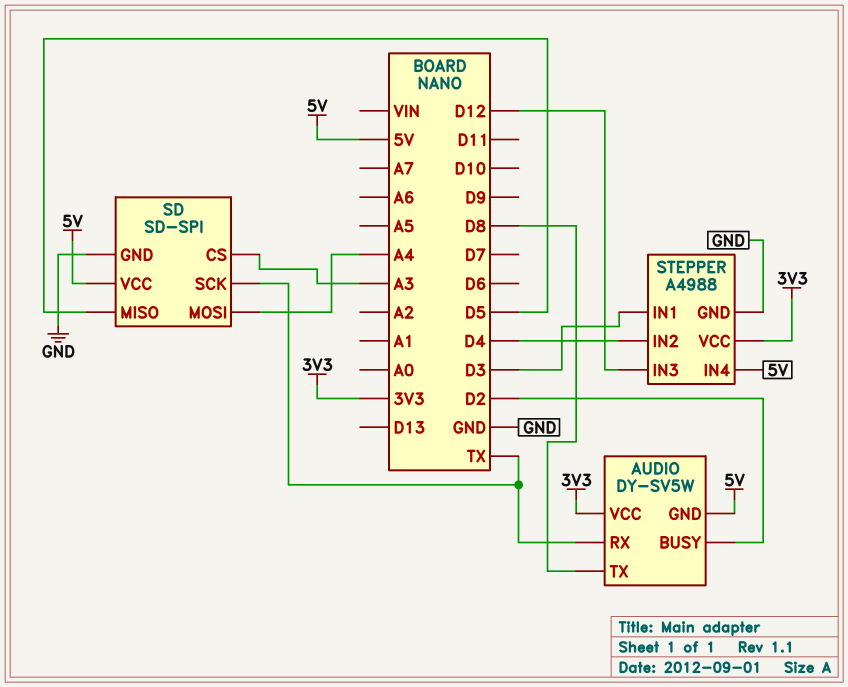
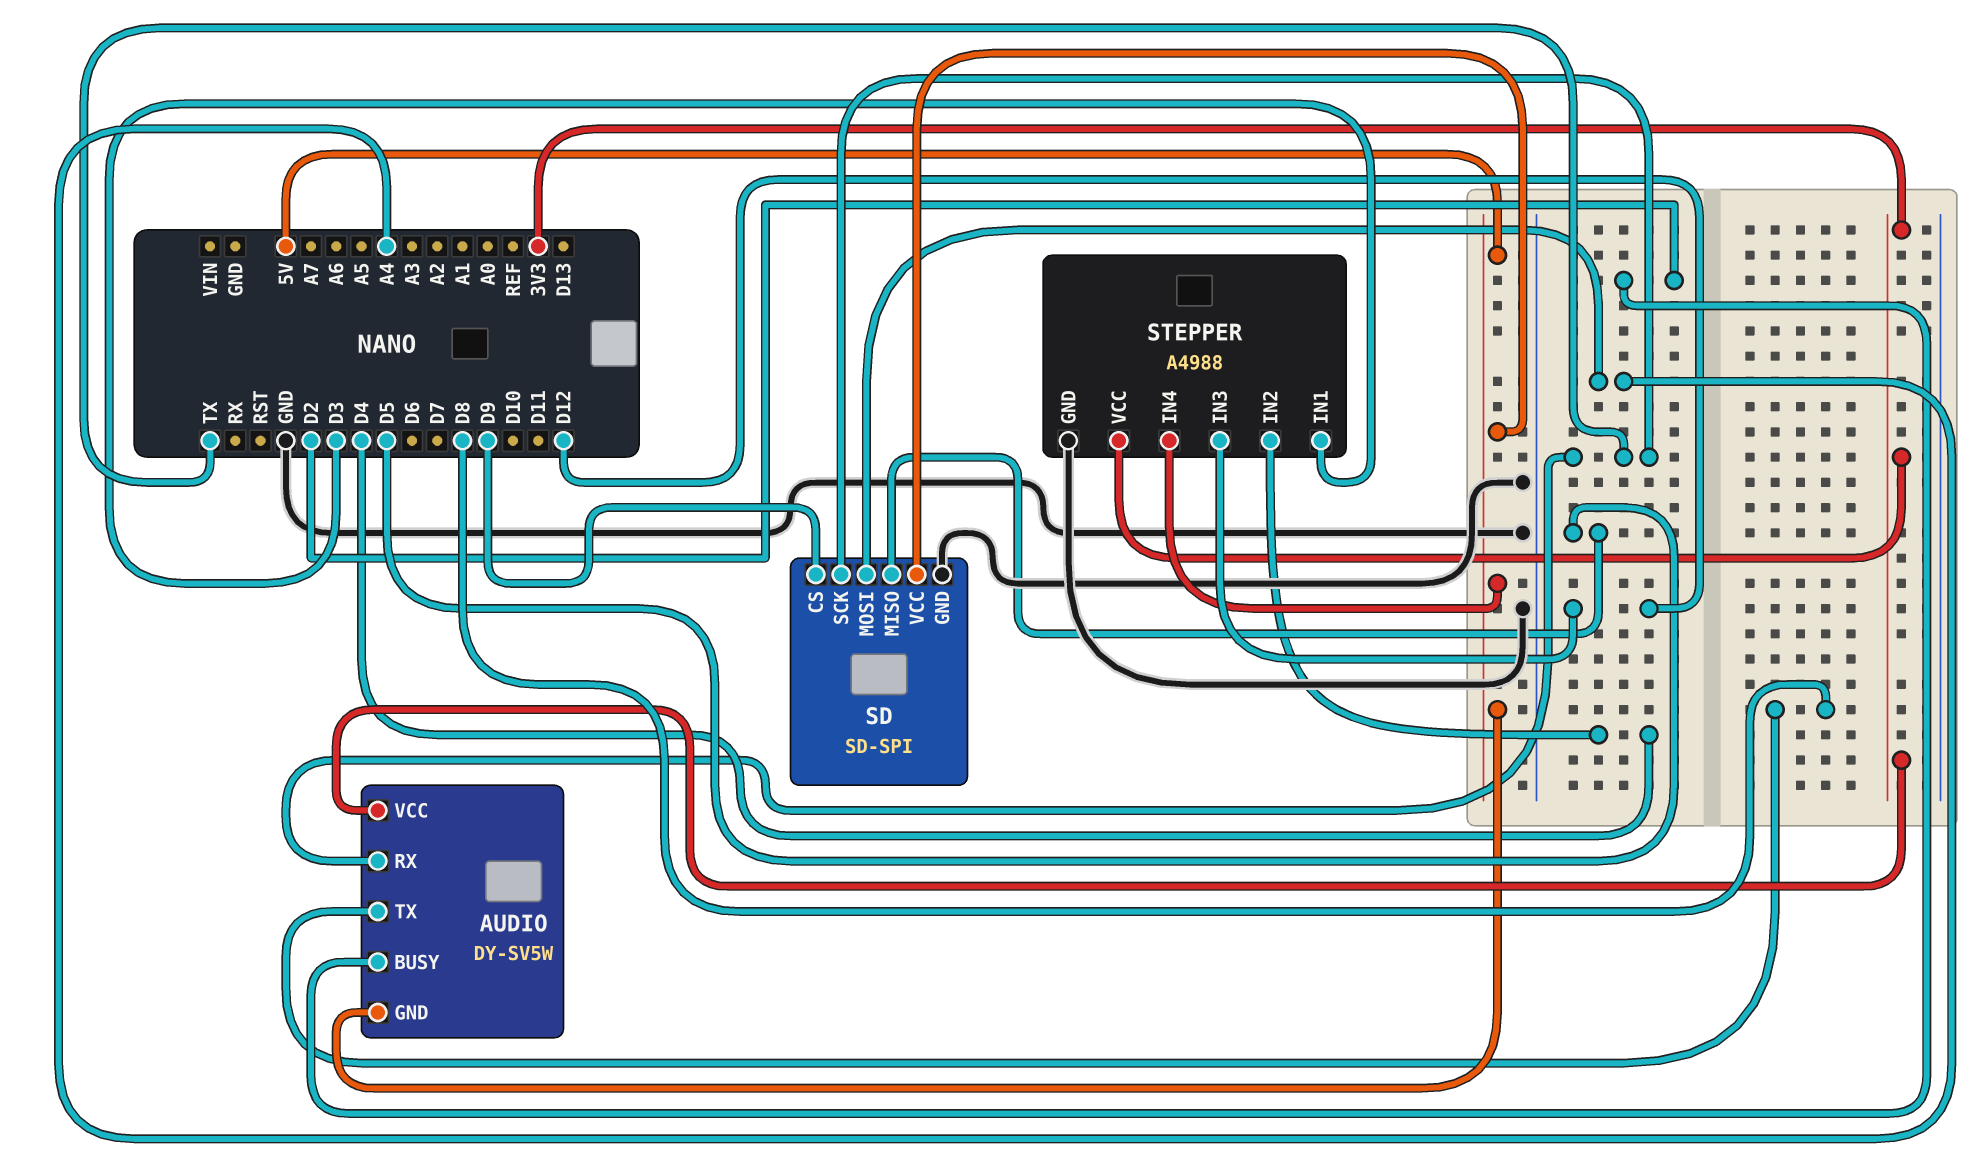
SD pin CS: A3 -> D9

